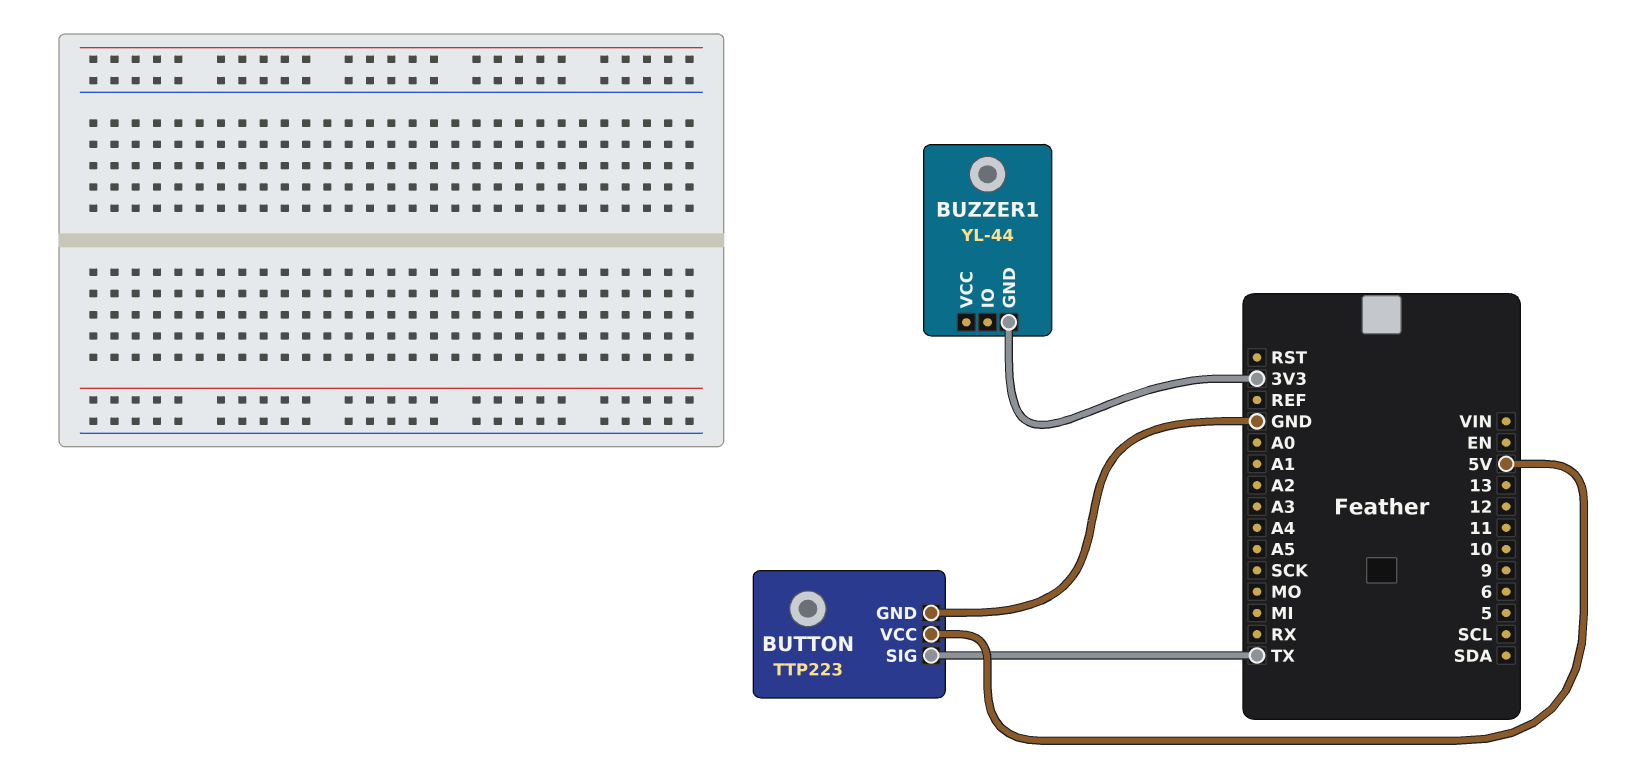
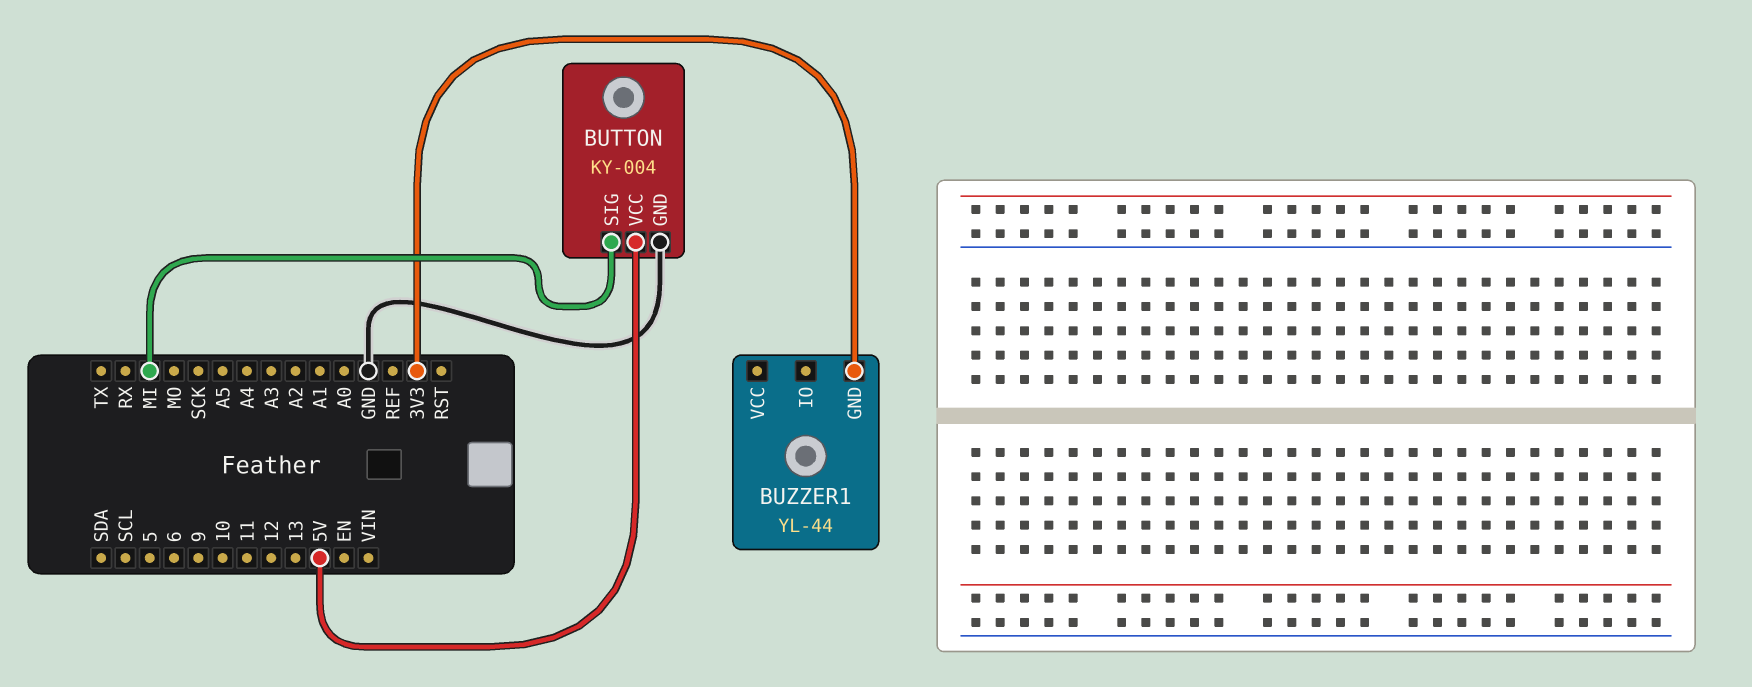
BUTTON: TTP223 -> KY-004
BUTTON pin SIG: TX -> MI

